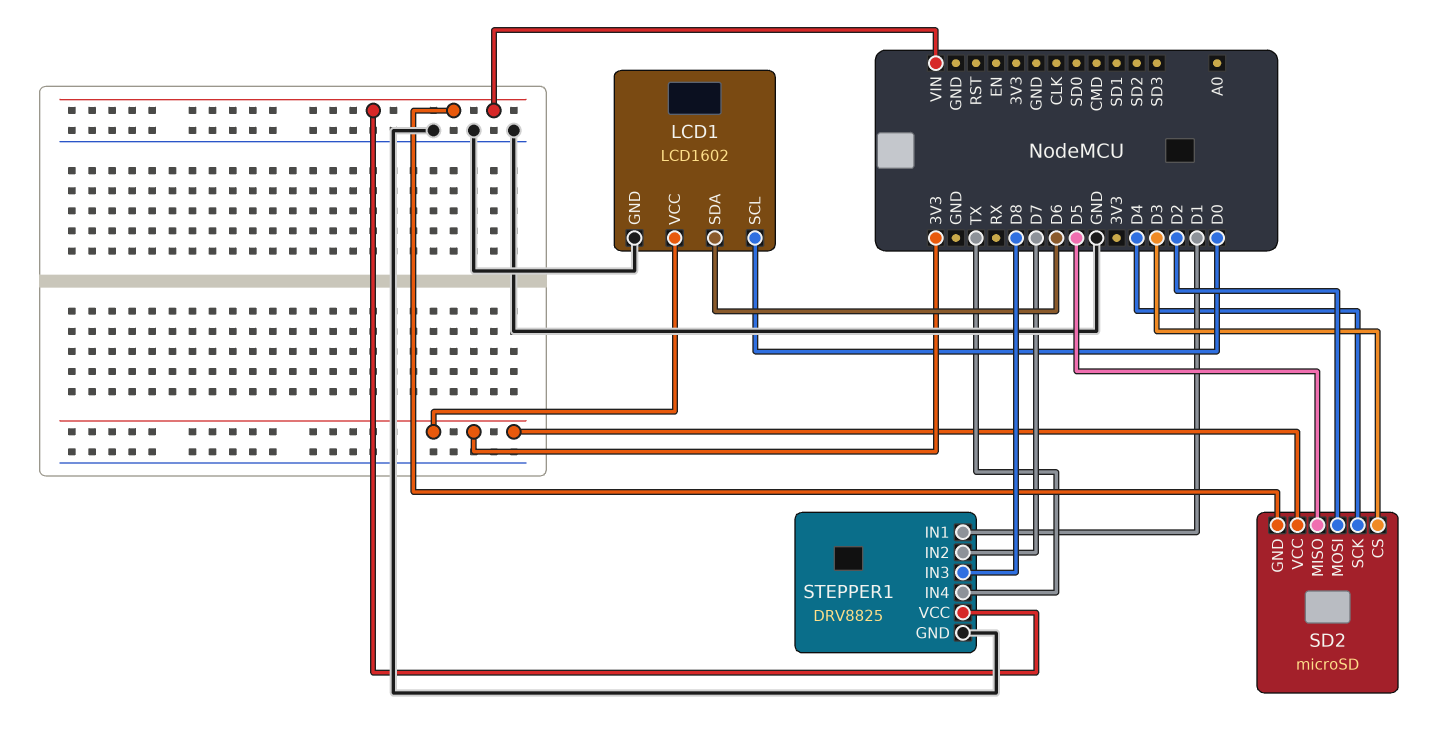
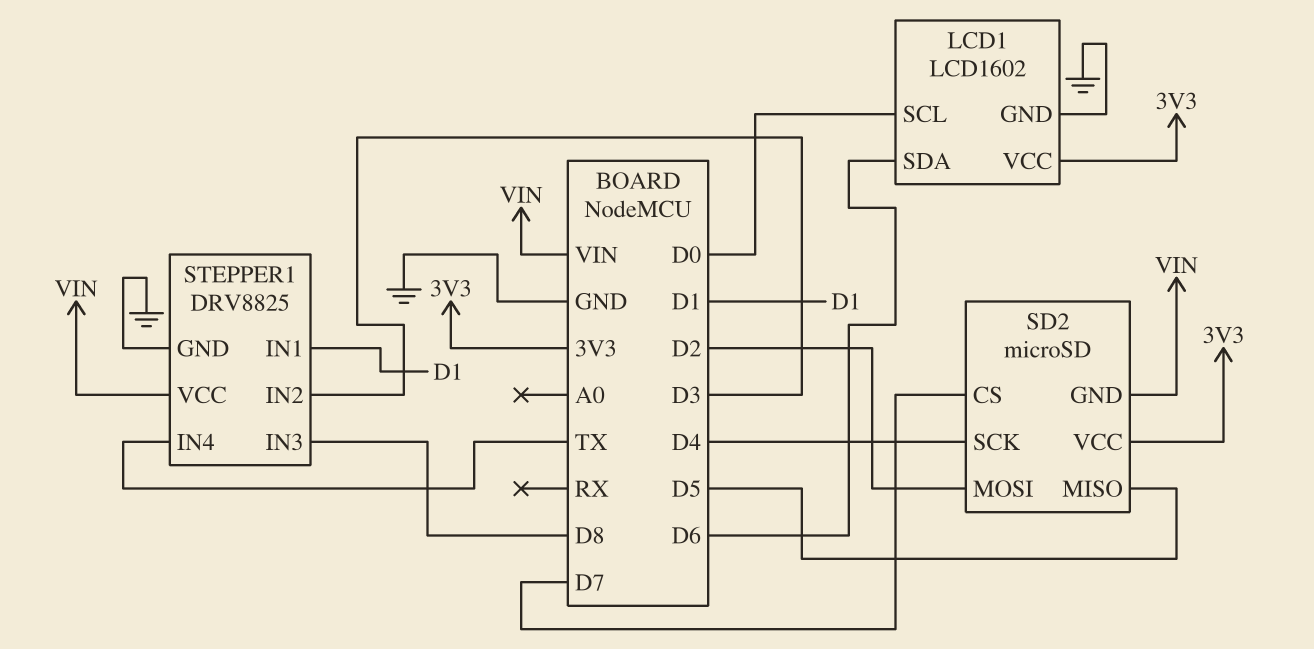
SD2 pin CS: D3 -> D7
STEPPER1 pin IN2: D7 -> D3

